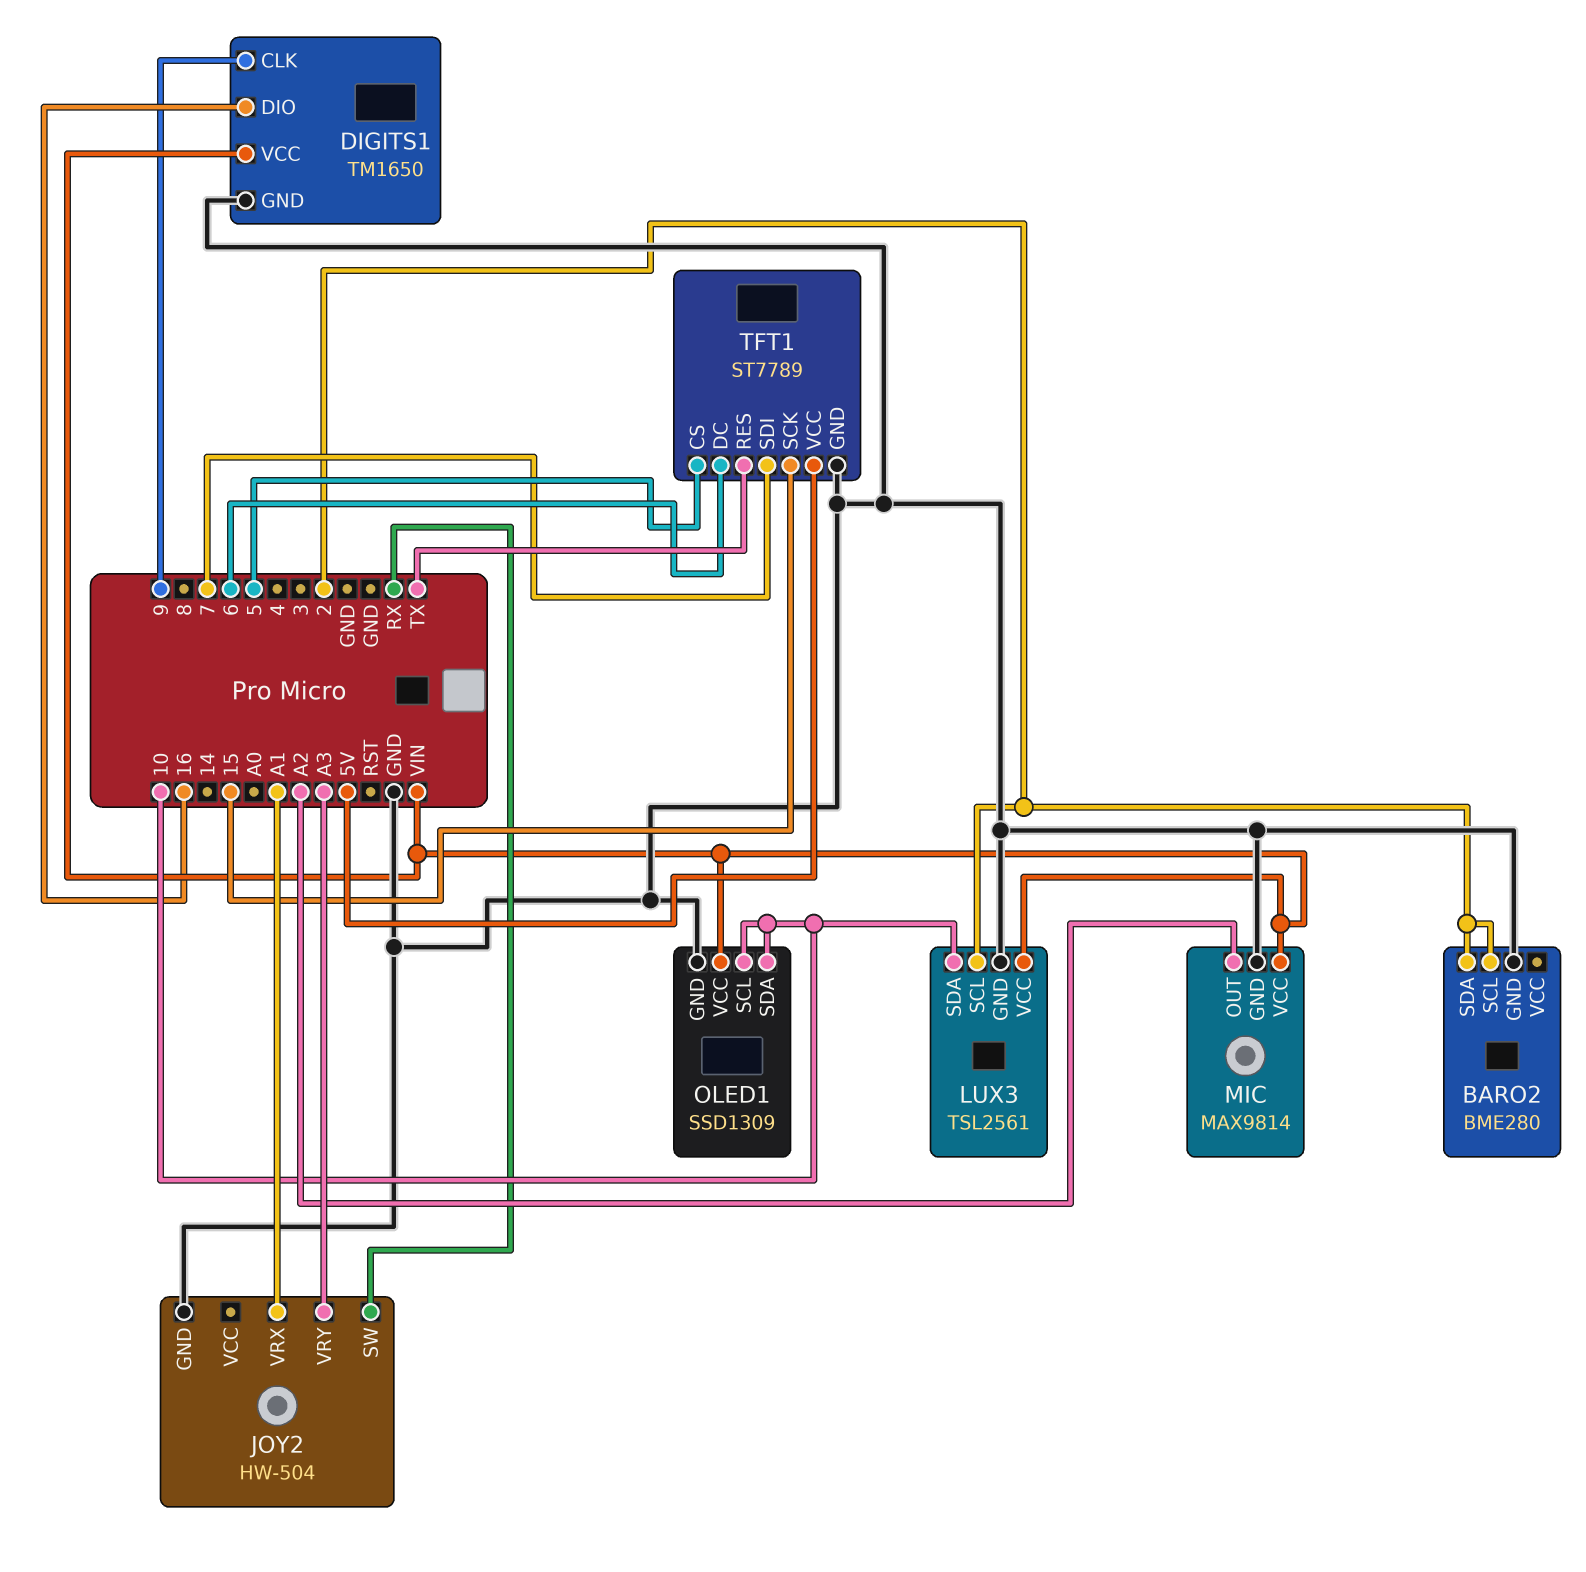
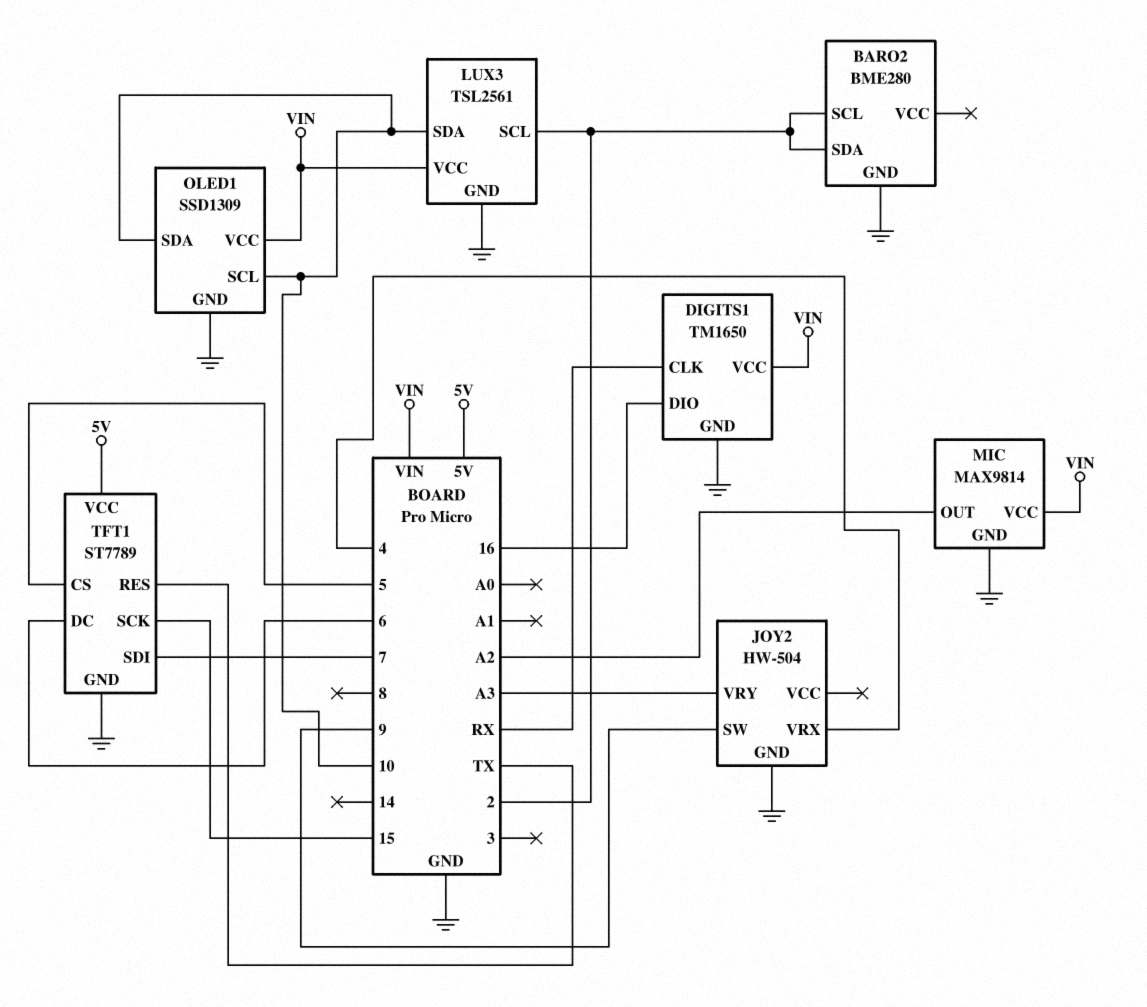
DIGITS1 pin CLK: 9 -> RX
JOY2 pin SW: RX -> 9
JOY2 pin VRX: A1 -> 4

